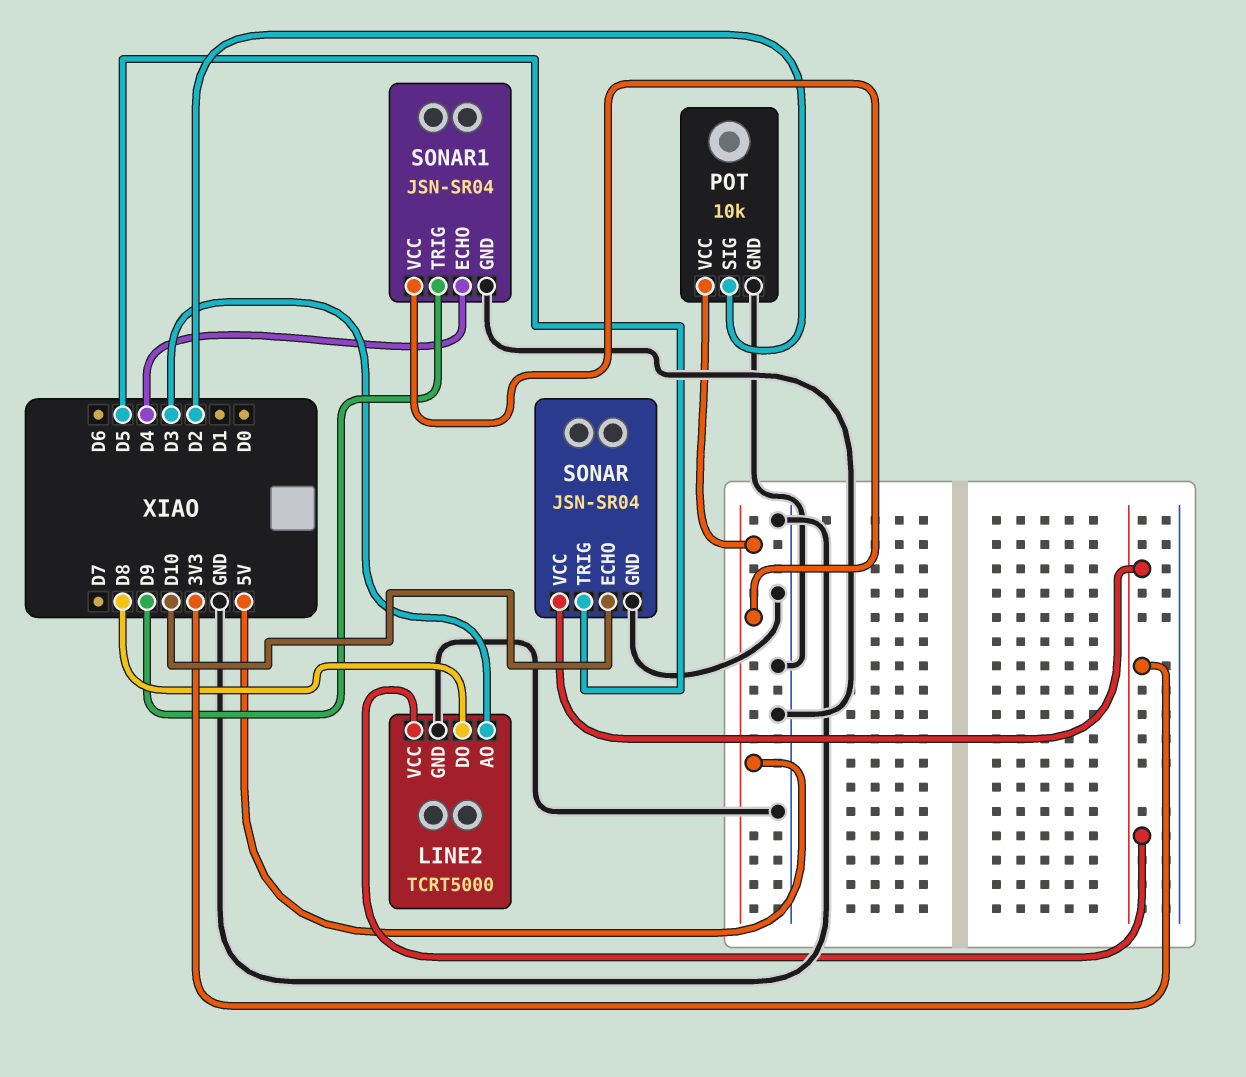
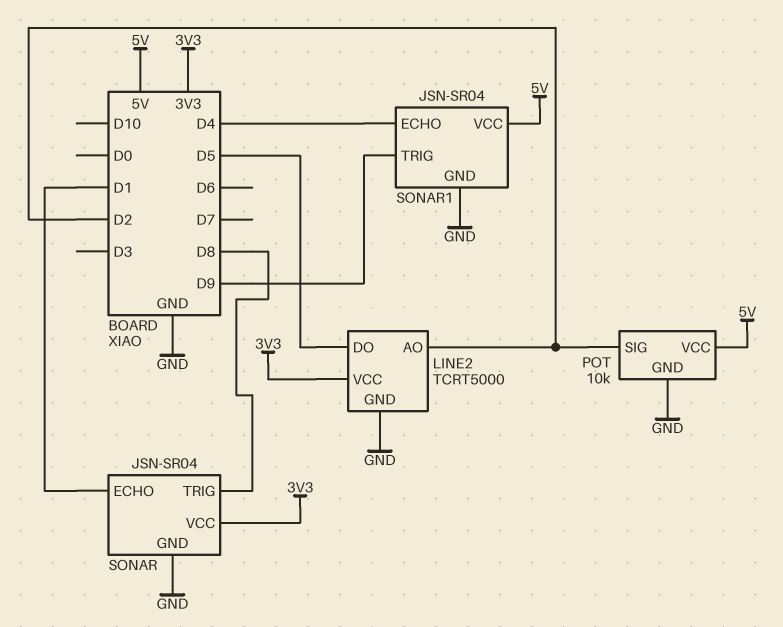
LINE2 pin AO: D3 -> D2
LINE2 pin DO: D8 -> D5
SONAR pin ECHO: D10 -> D1
SONAR pin TRIG: D5 -> D8

